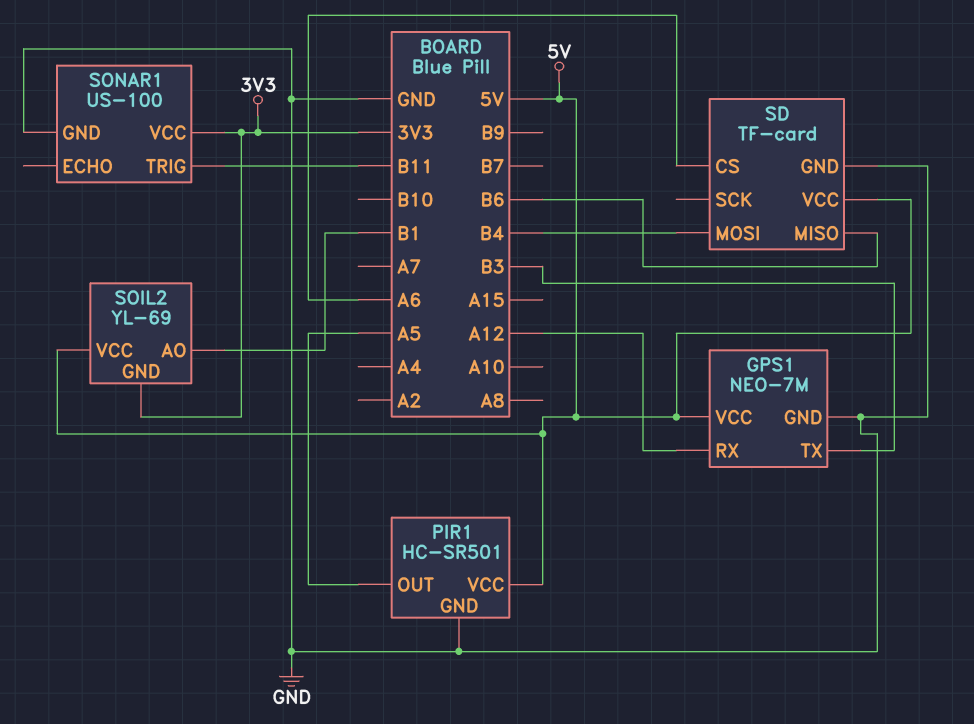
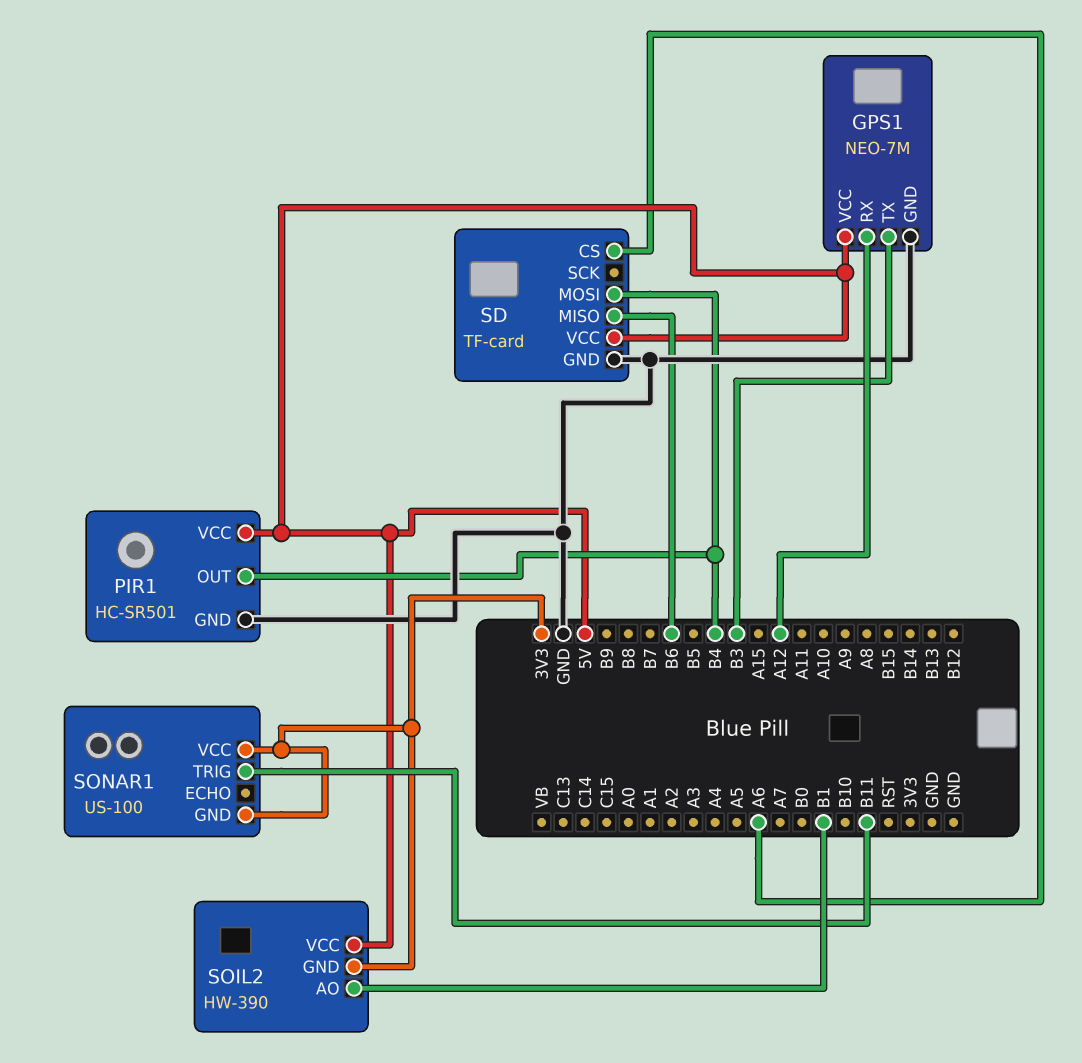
PIR1 pin OUT: A5 -> B4
SOIL2: YL-69 -> HW-390
SONAR1 pin GND: GND -> 3V3

